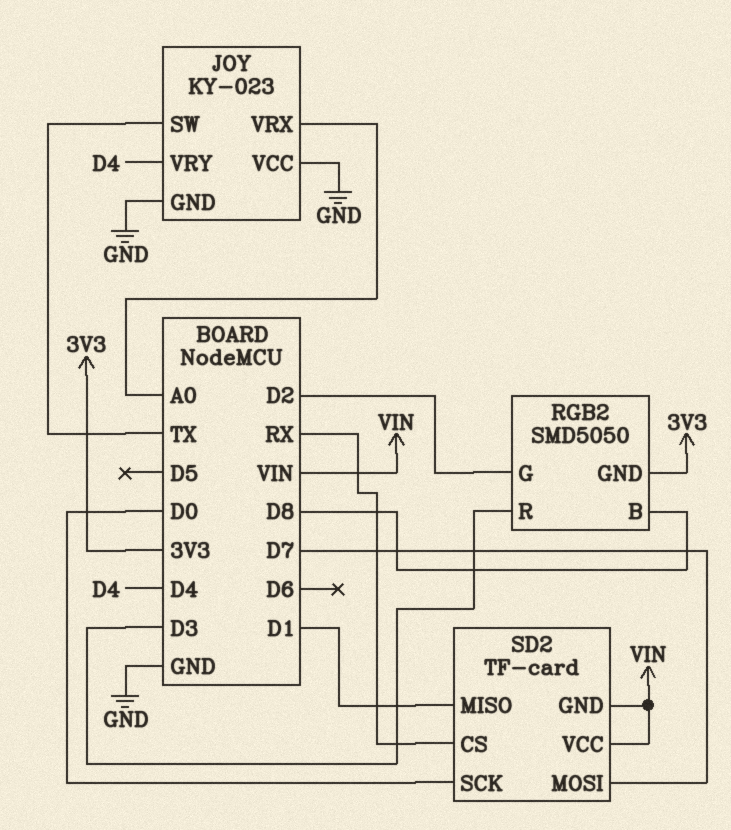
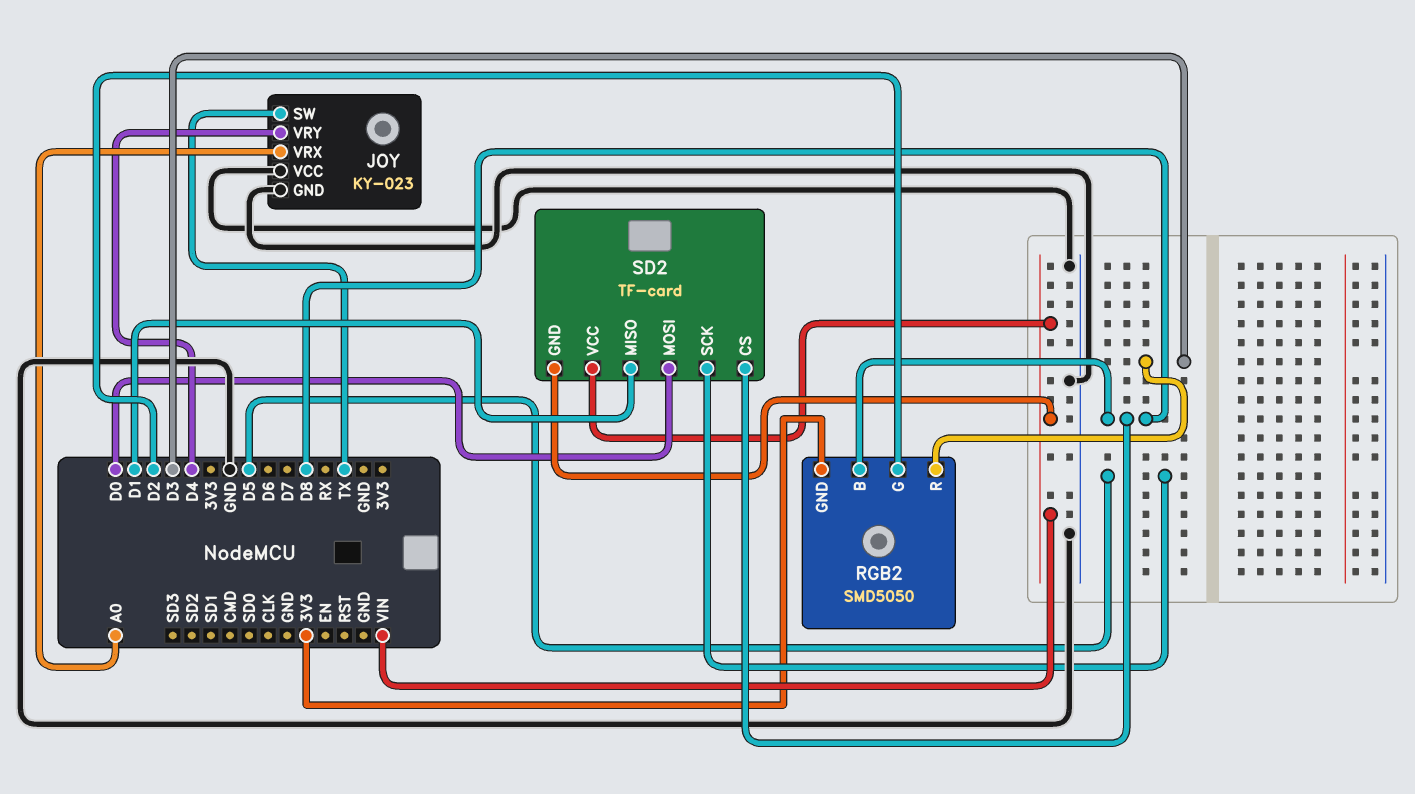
SD2 pin CS: RX -> D8
SD2 pin MOSI: D7 -> D0
SD2 pin SCK: D0 -> D5

